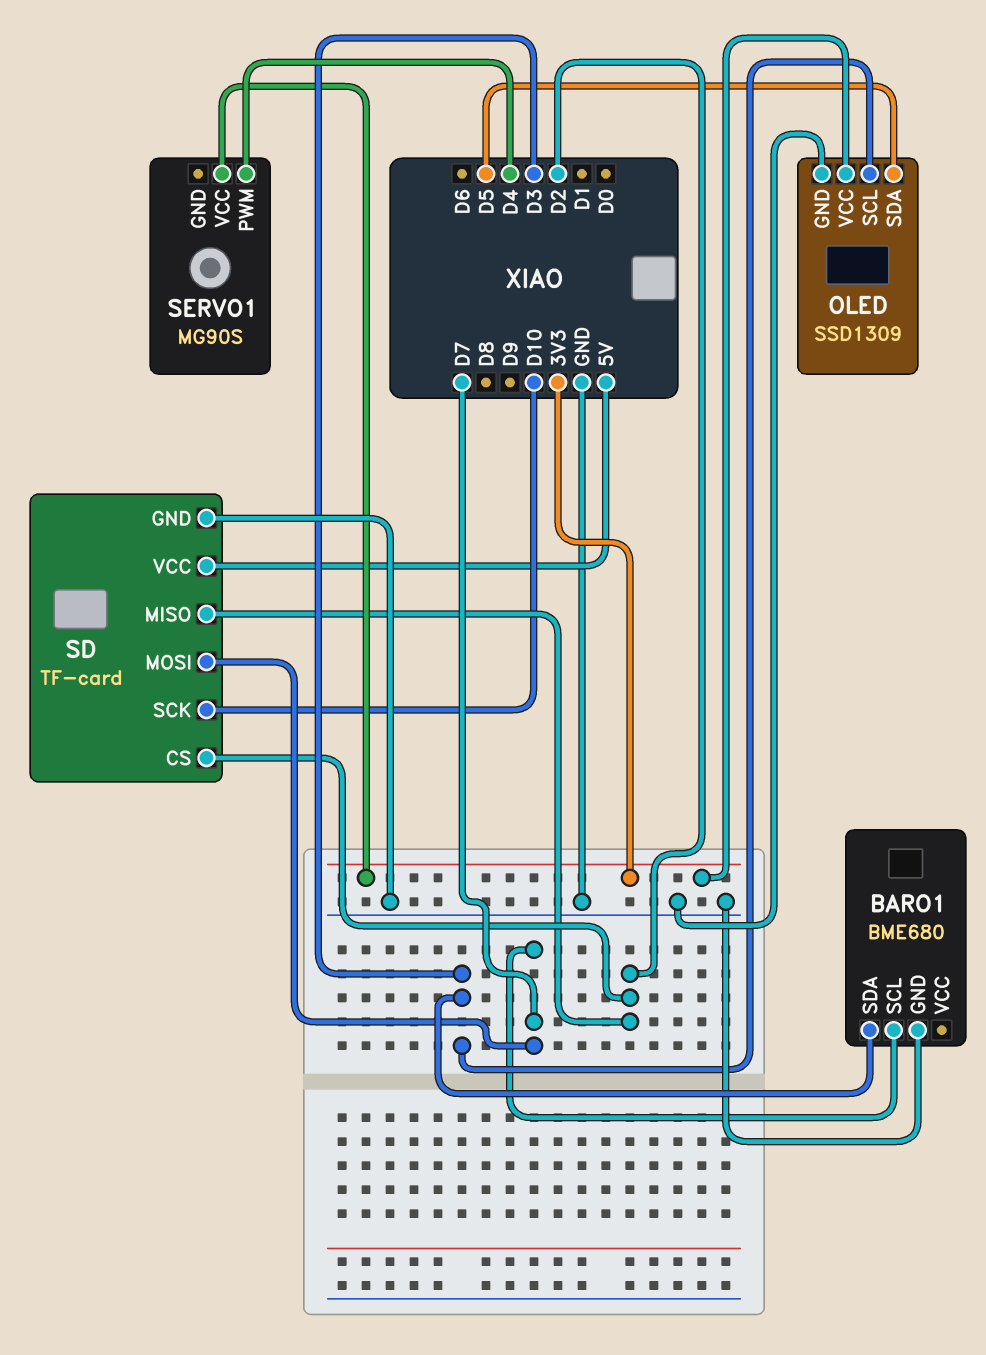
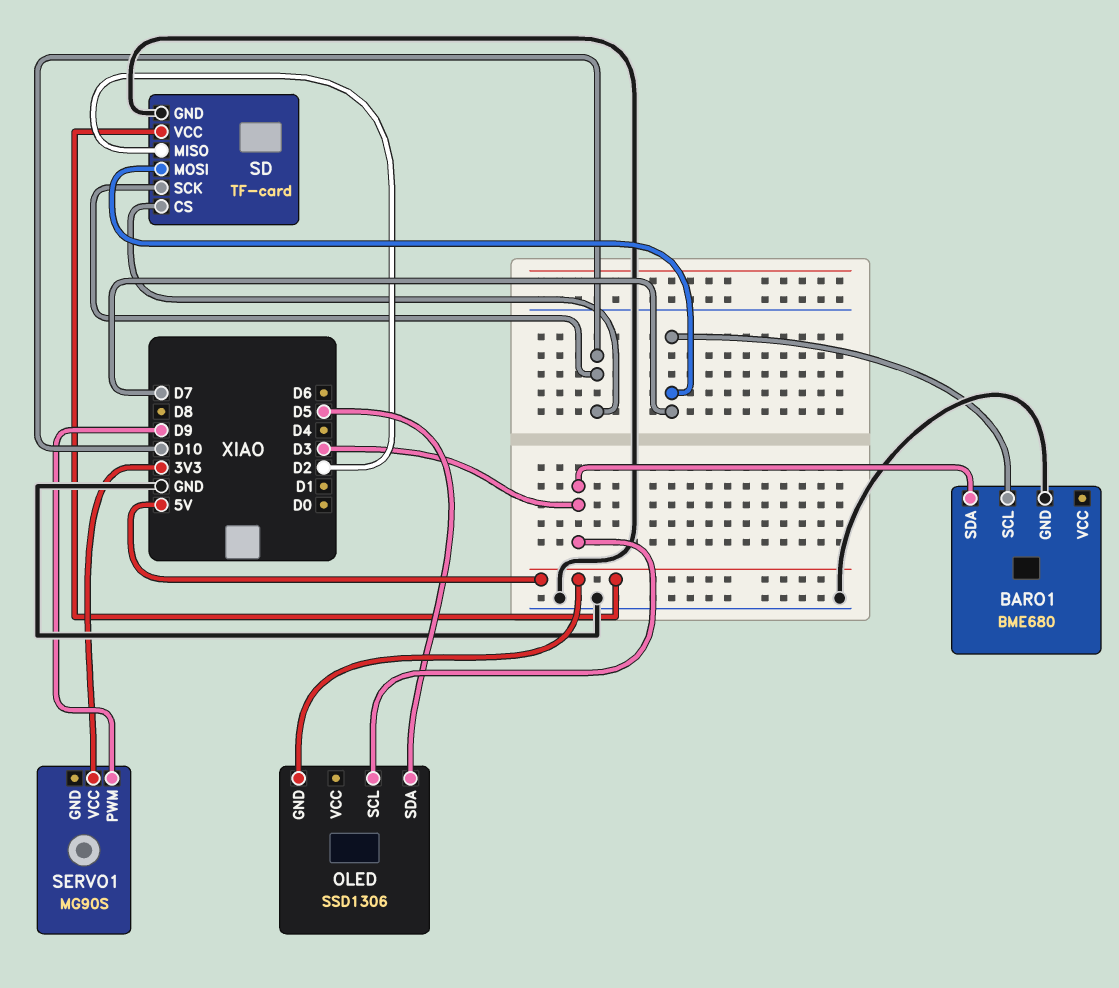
OLED: SSD1309 -> SSD1306
OLED pin GND: GND -> 5V
OLED pin VCC: 3V3 -> none
SD pin CS: D2 -> D10
SERVO1 pin PWM: D4 -> D9

